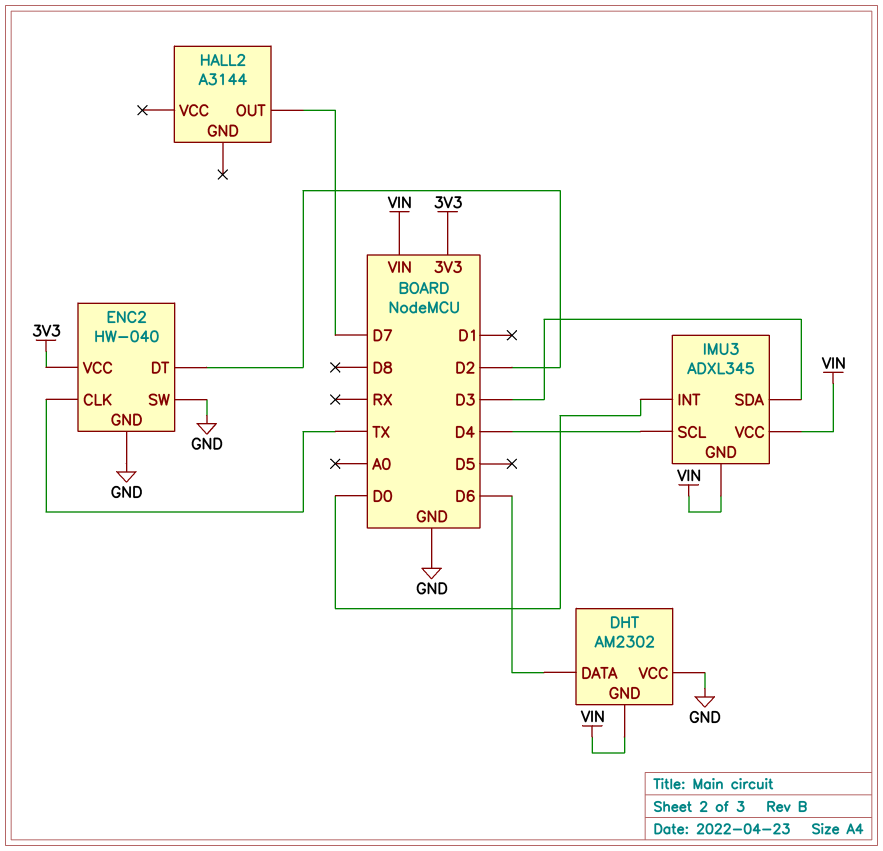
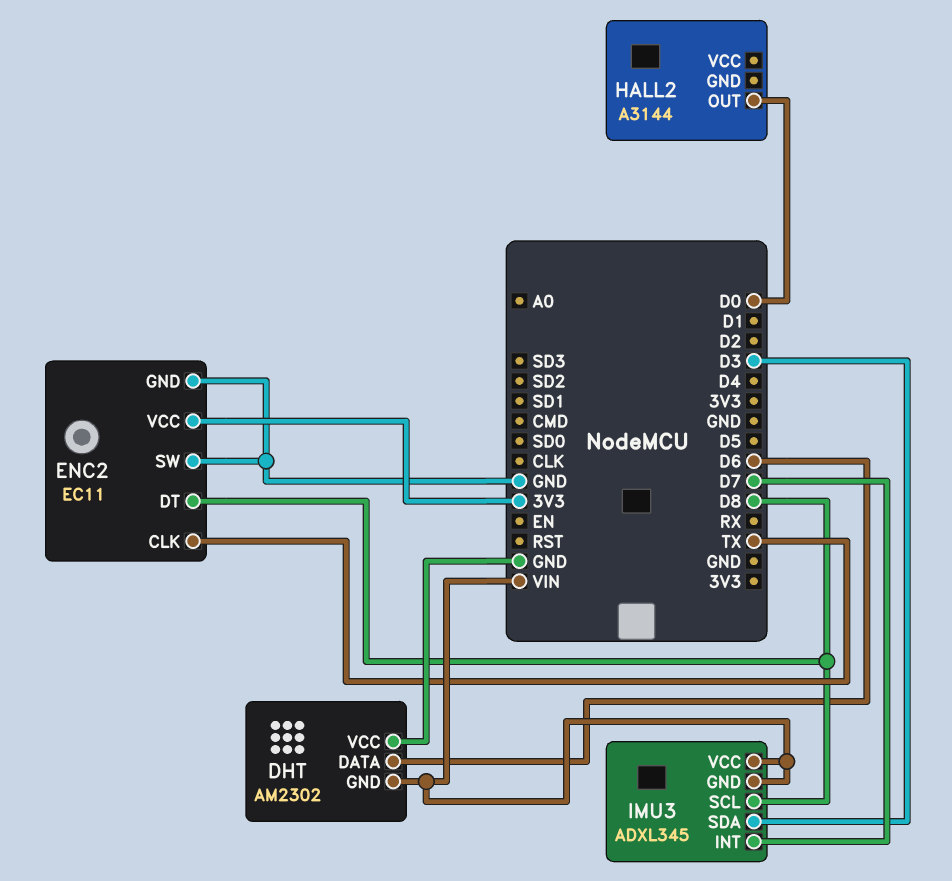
ENC2: HW-040 -> EC11
ENC2 pin DT: D2 -> D8
HALL2 pin OUT: D7 -> D0
IMU3 pin INT: D0 -> D7
IMU3 pin SCL: D4 -> D8

